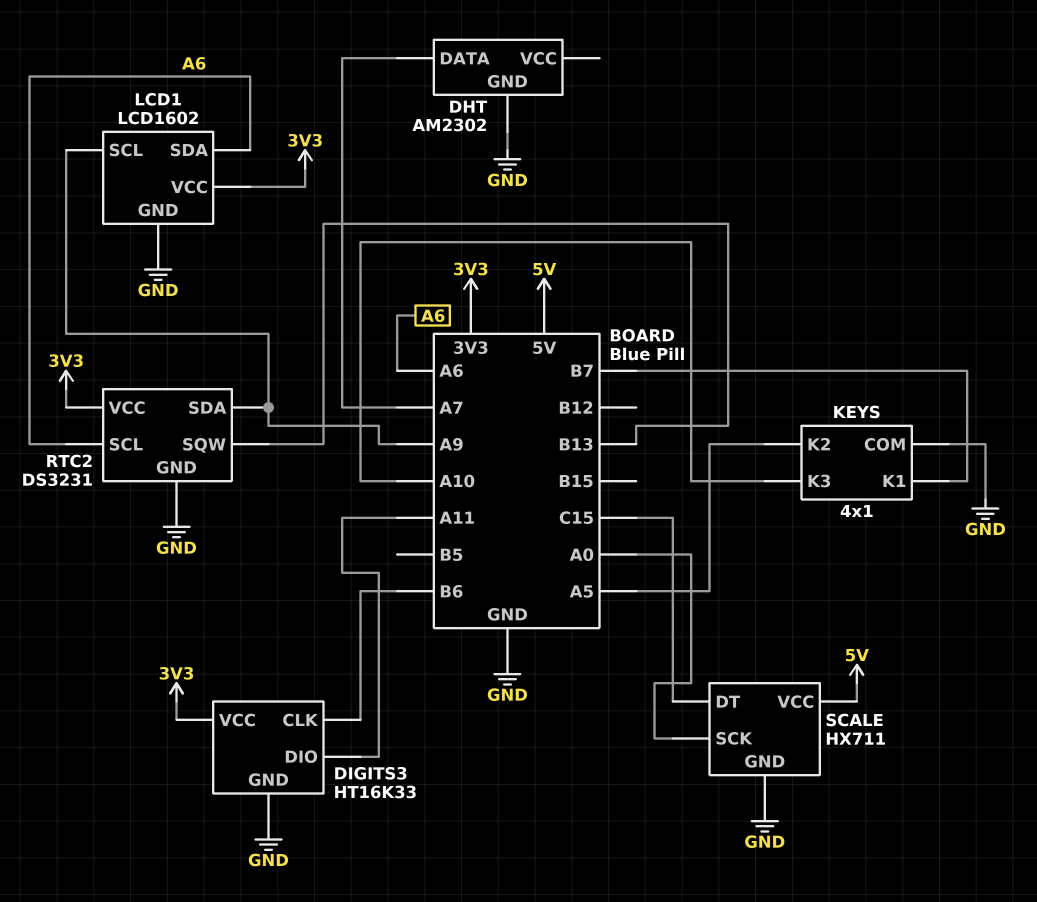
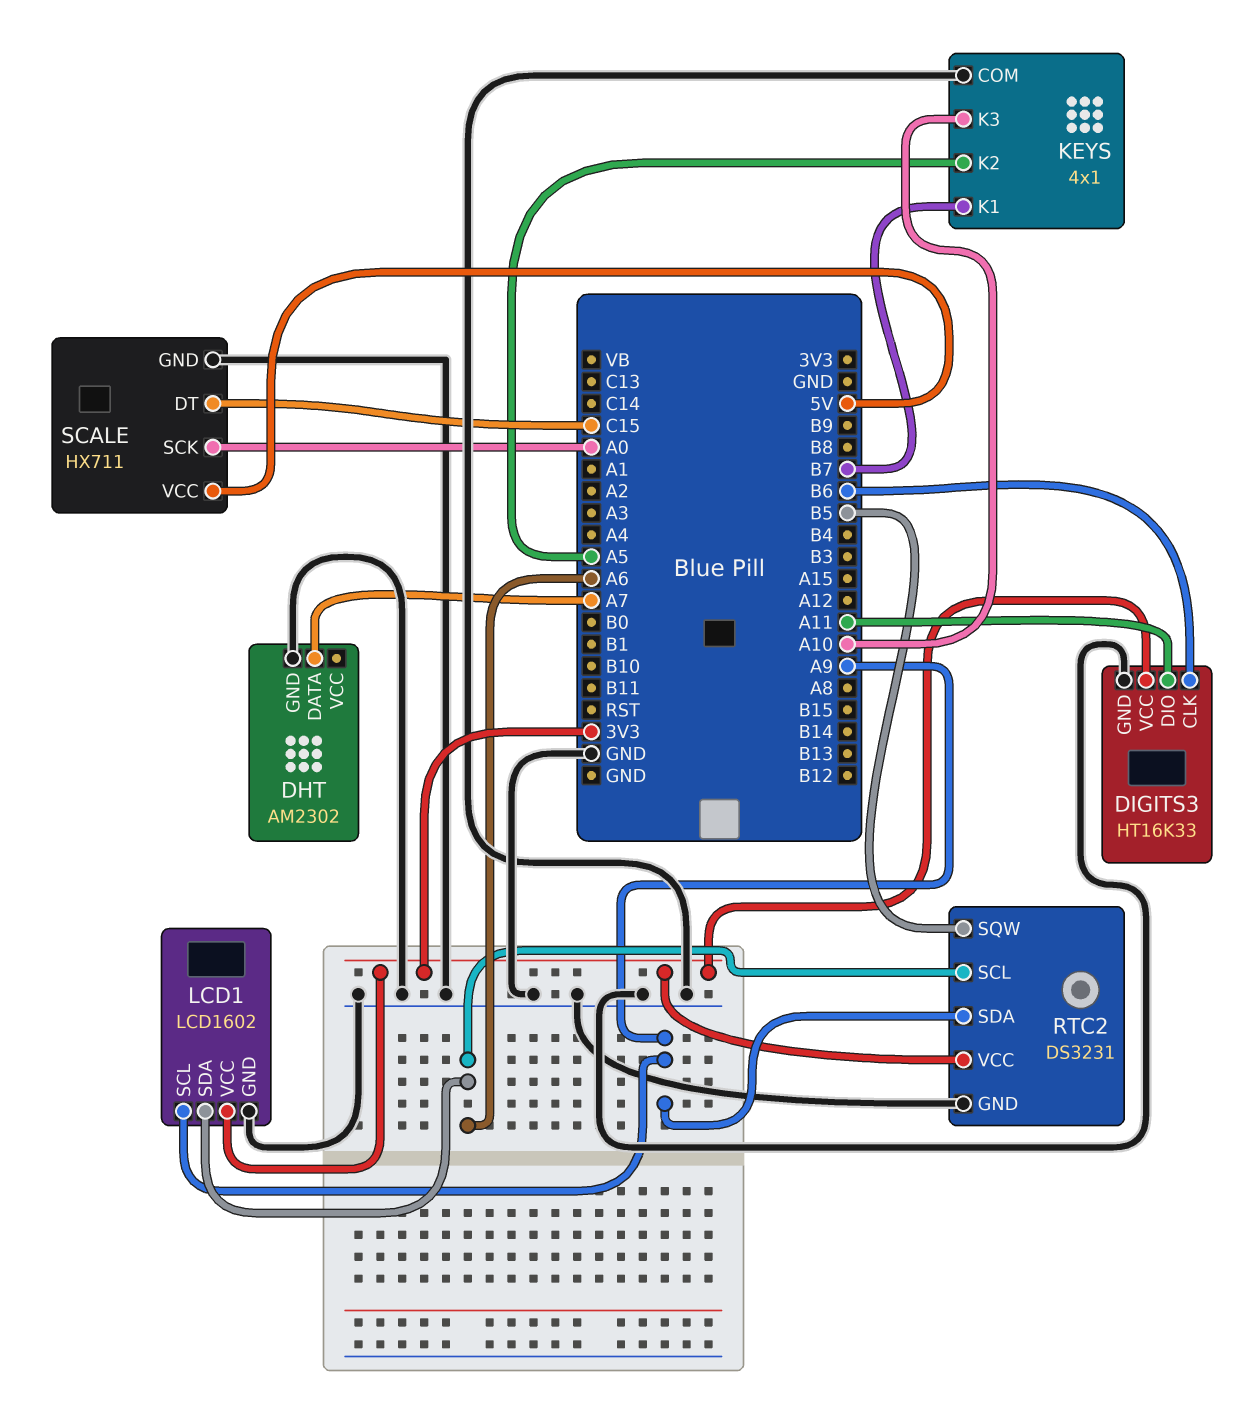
RTC2 pin SQW: B13 -> B5

